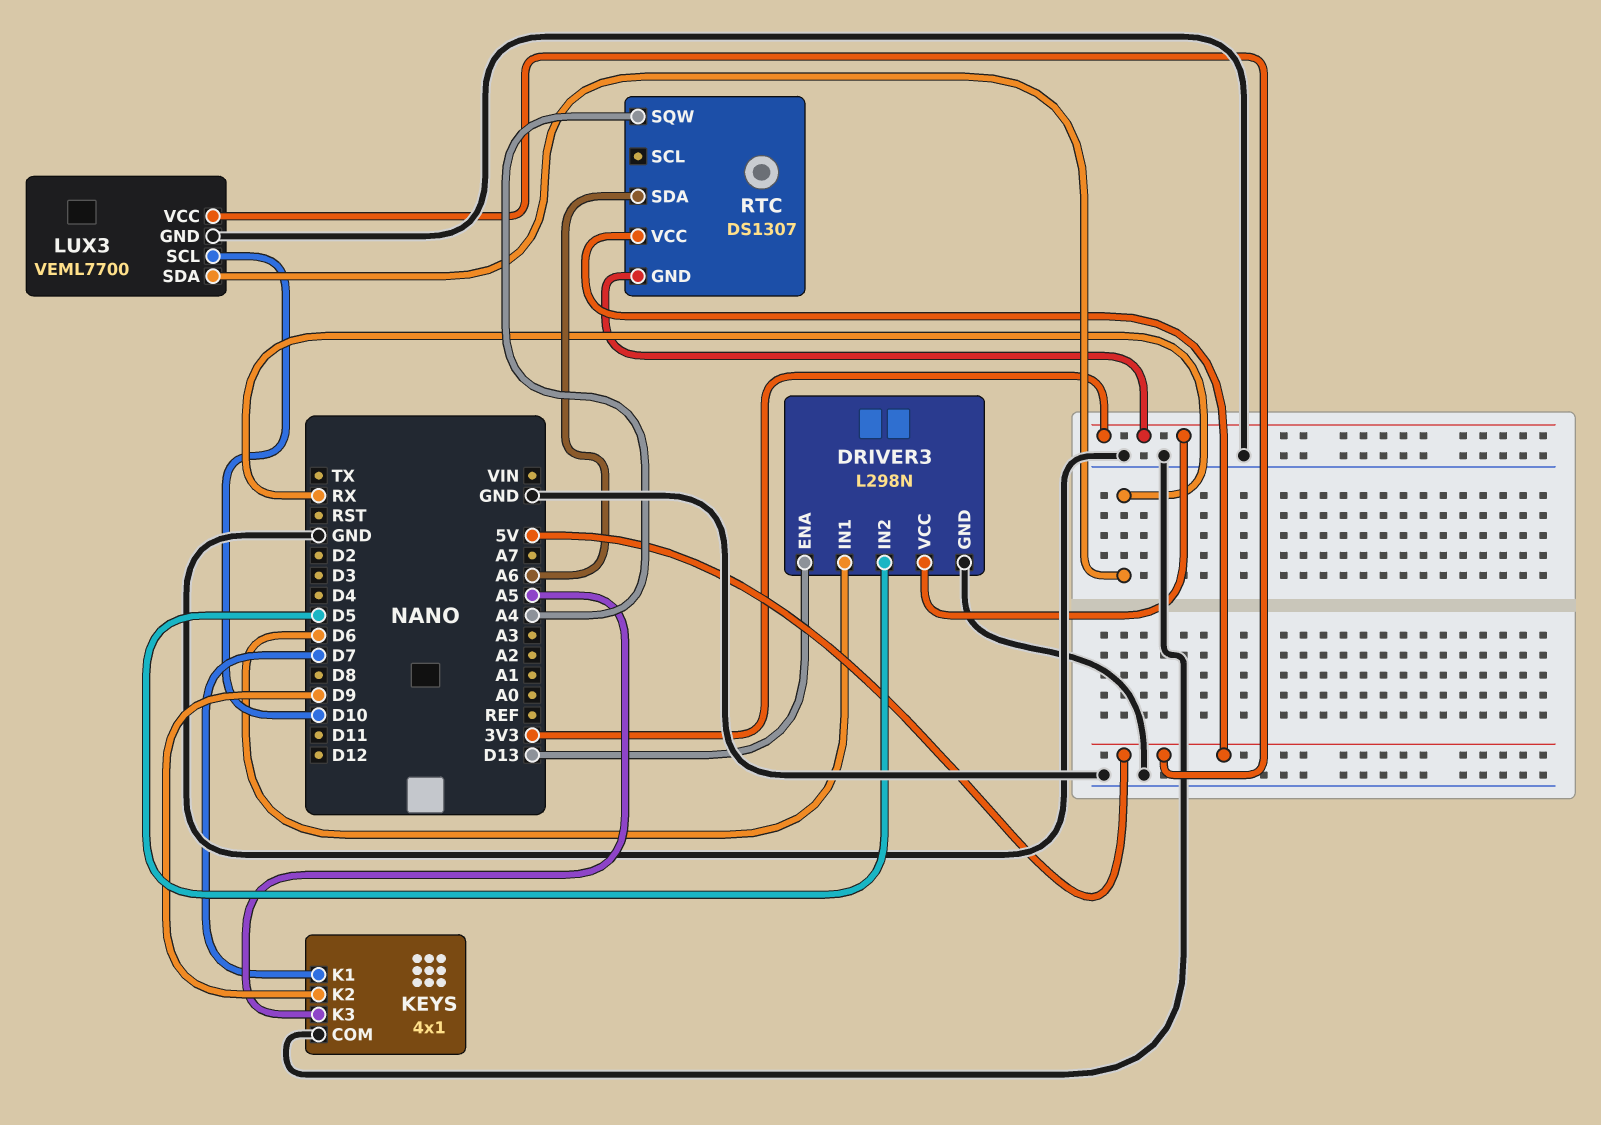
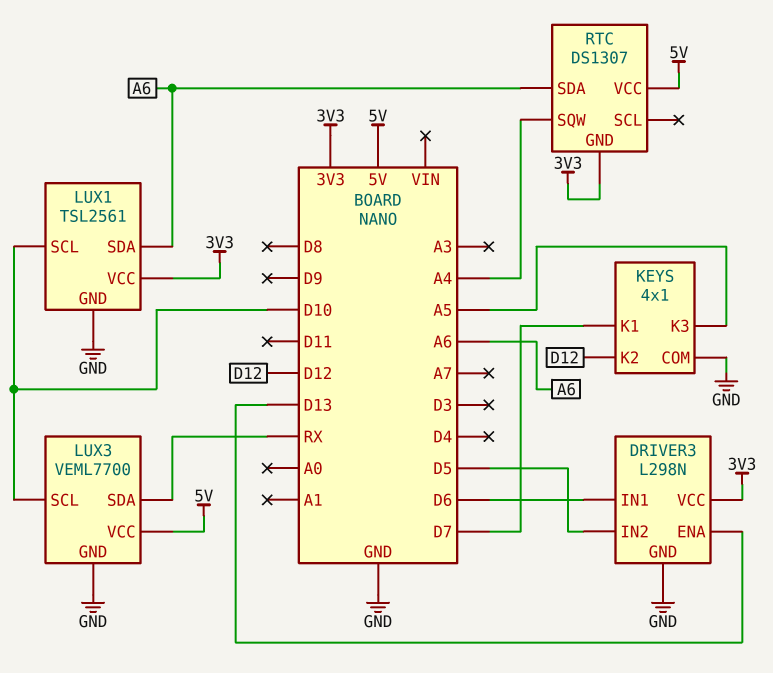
KEYS pin K2: D9 -> D12
LUX1: none -> TSL2561
LUX1 pin GND: none -> GND
LUX1 pin SCL: none -> D10
LUX1 pin SDA: none -> A6
LUX1 pin VCC: none -> 3V3

